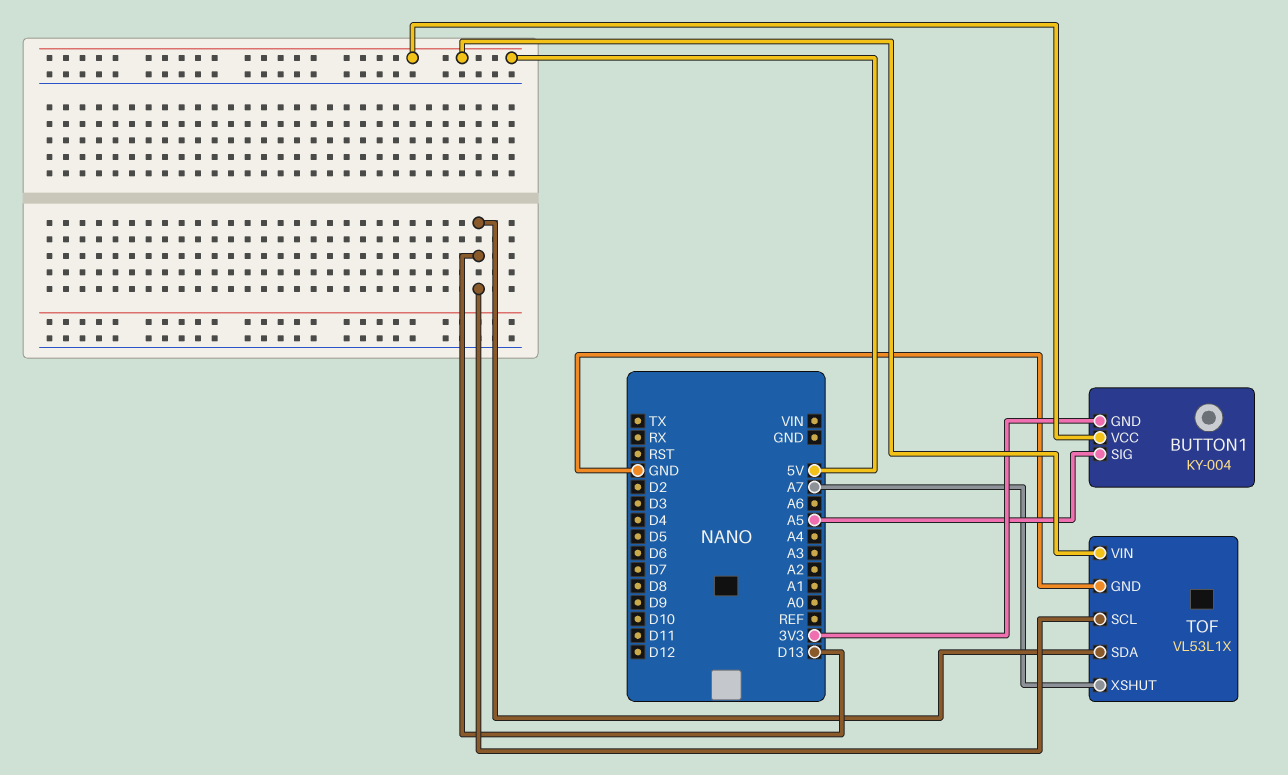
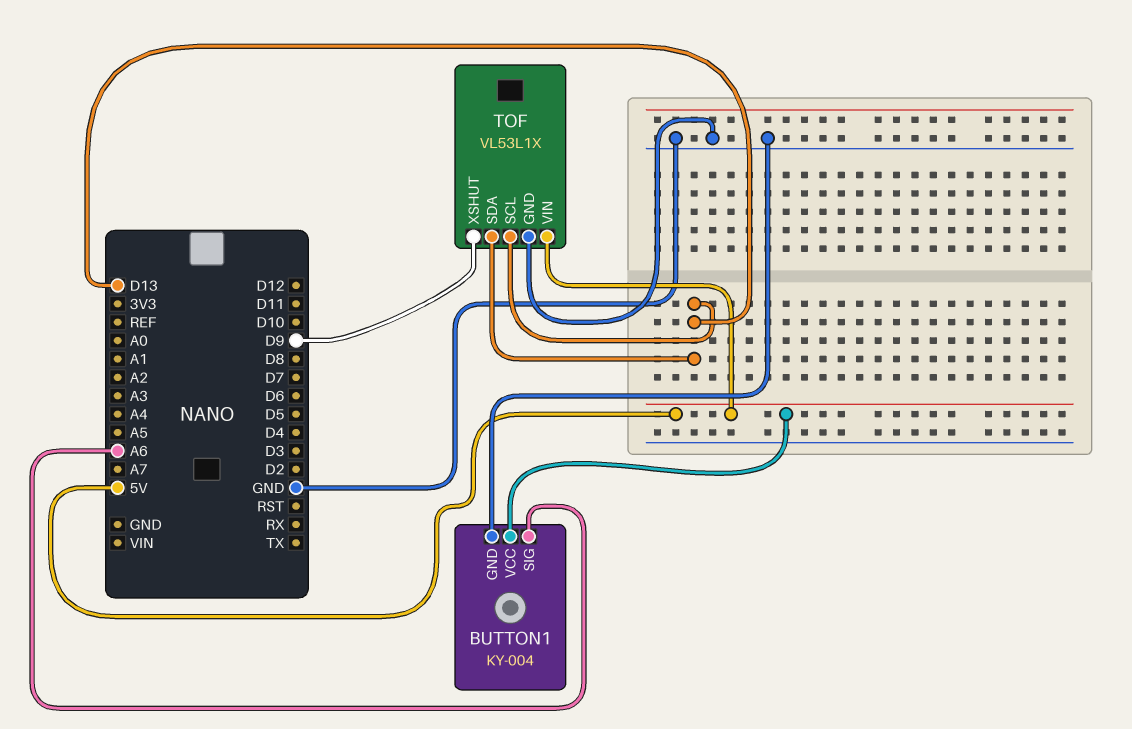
BUTTON1 pin GND: 3V3 -> GND
BUTTON1 pin SIG: A5 -> A6
TOF pin XSHUT: A7 -> D9

